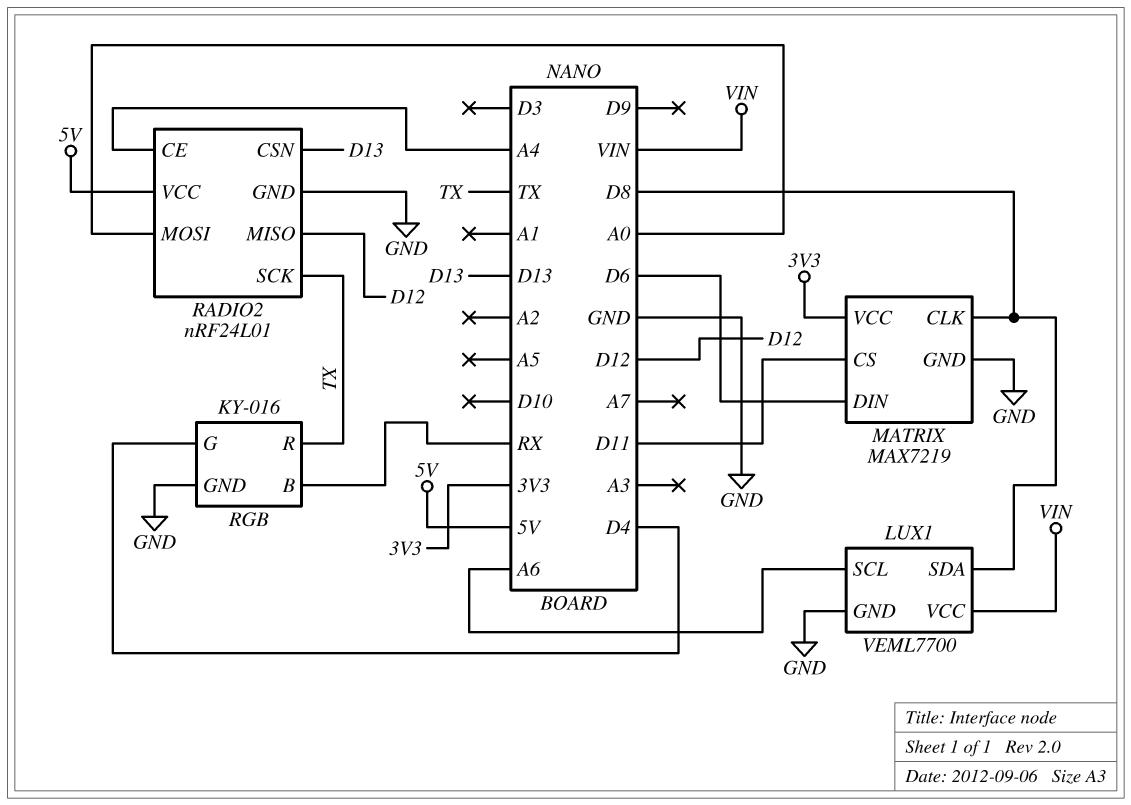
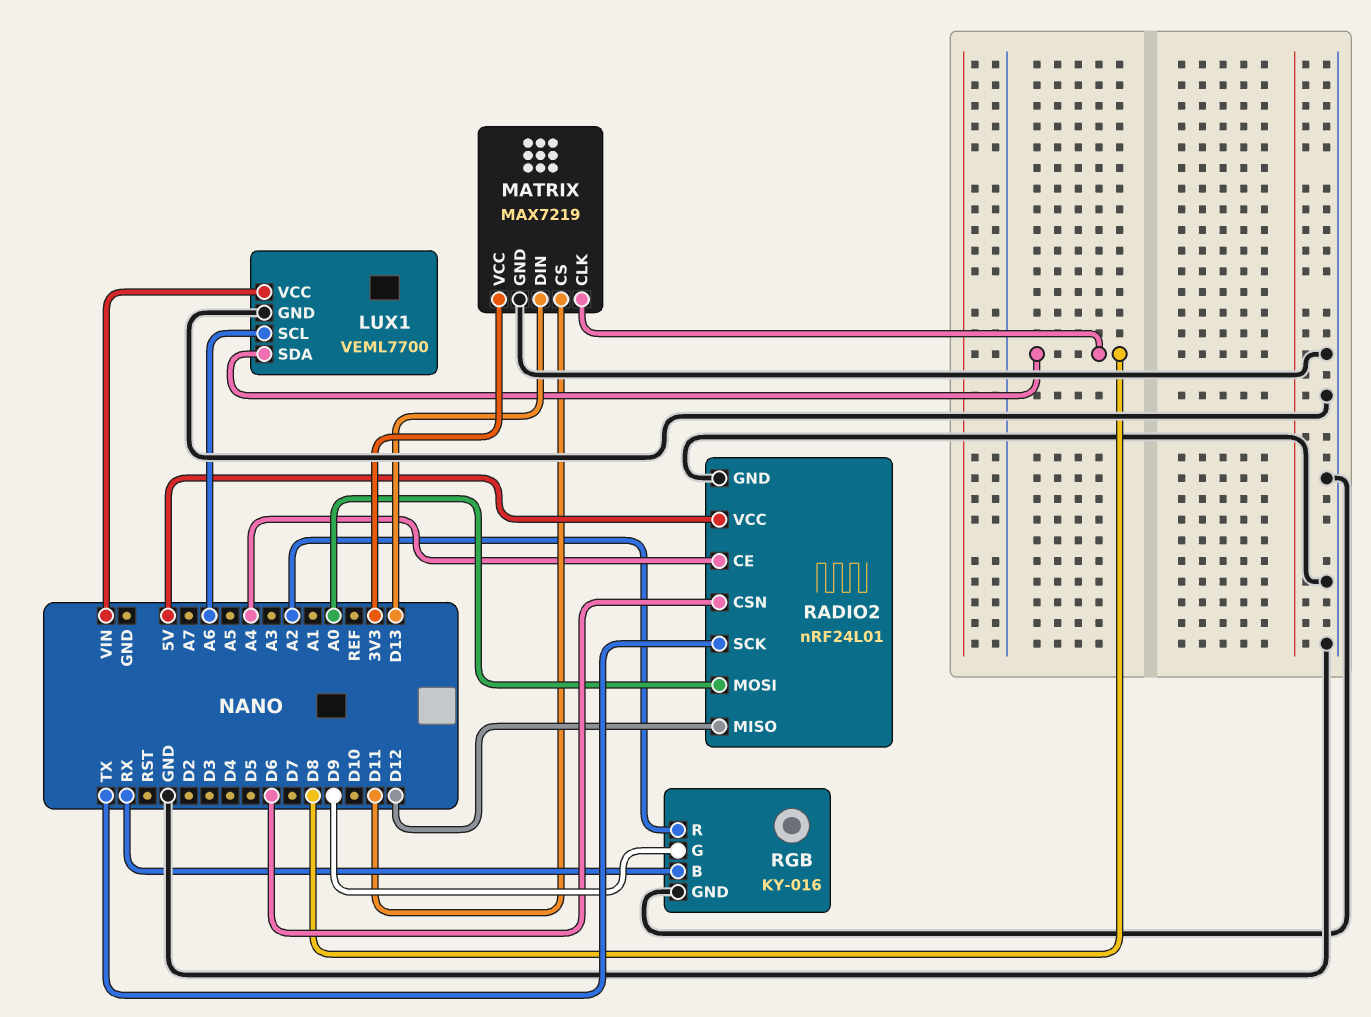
MATRIX pin DIN: D6 -> D13
RADIO2 pin CSN: D13 -> D6
RGB pin G: D4 -> D9
RGB pin R: TX -> A2

